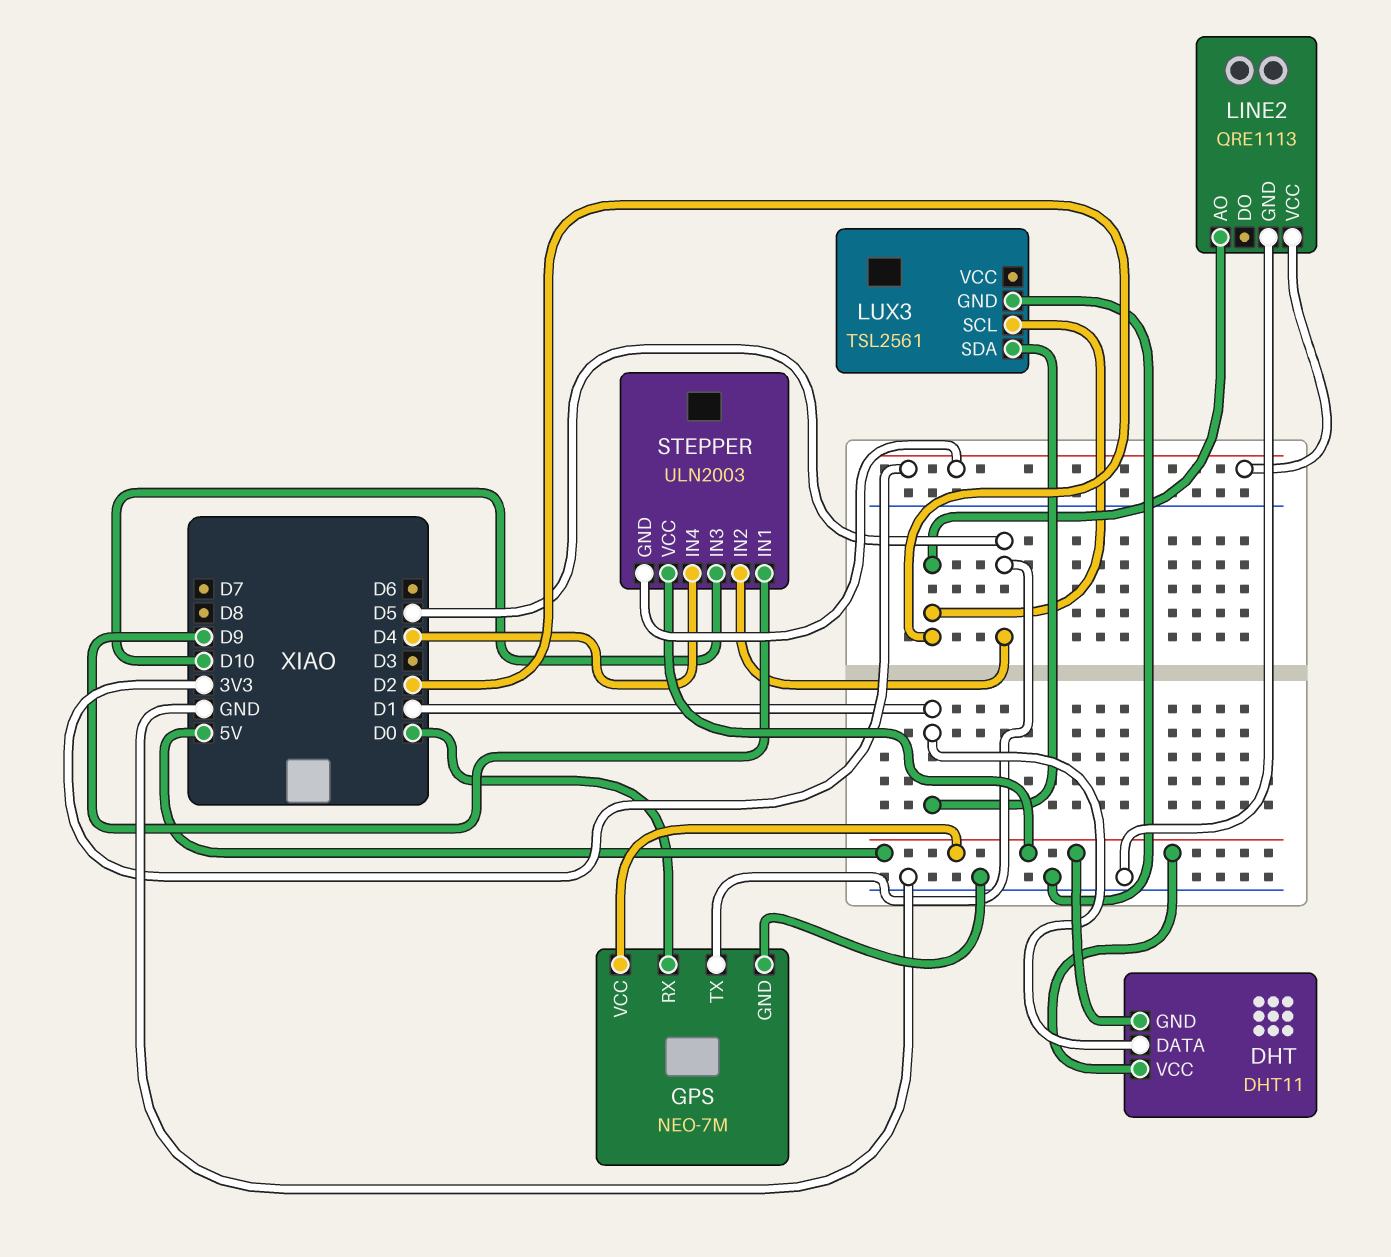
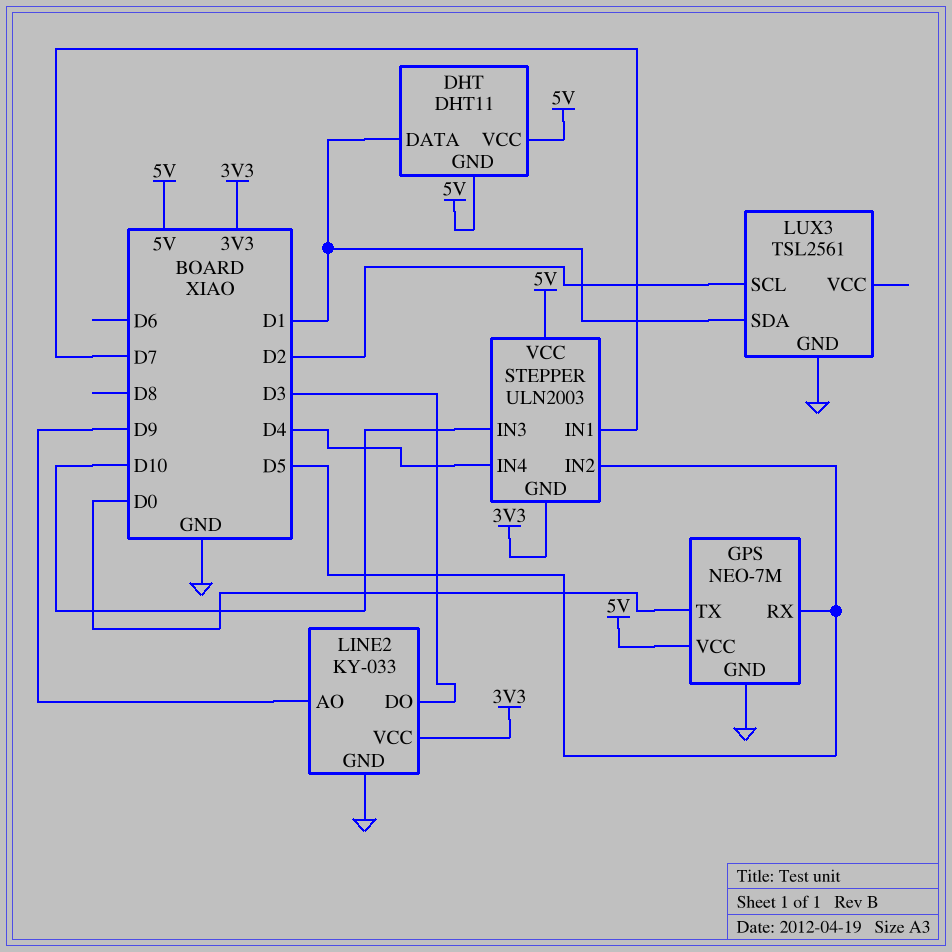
GPS pin RX: D0 -> D5
GPS pin TX: D5 -> D0
LINE2: QRE1113 -> KY-033
LINE2 pin AO: D2 -> D9
LINE2 pin DO: none -> D3
STEPPER pin IN1: D9 -> D7

